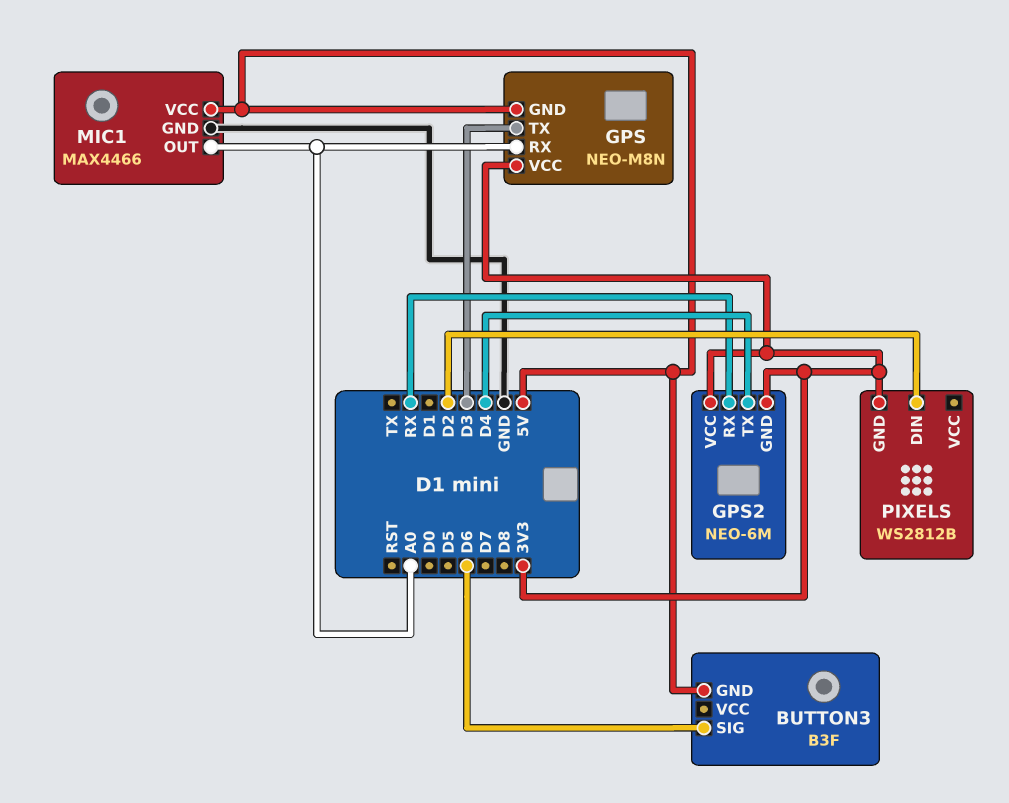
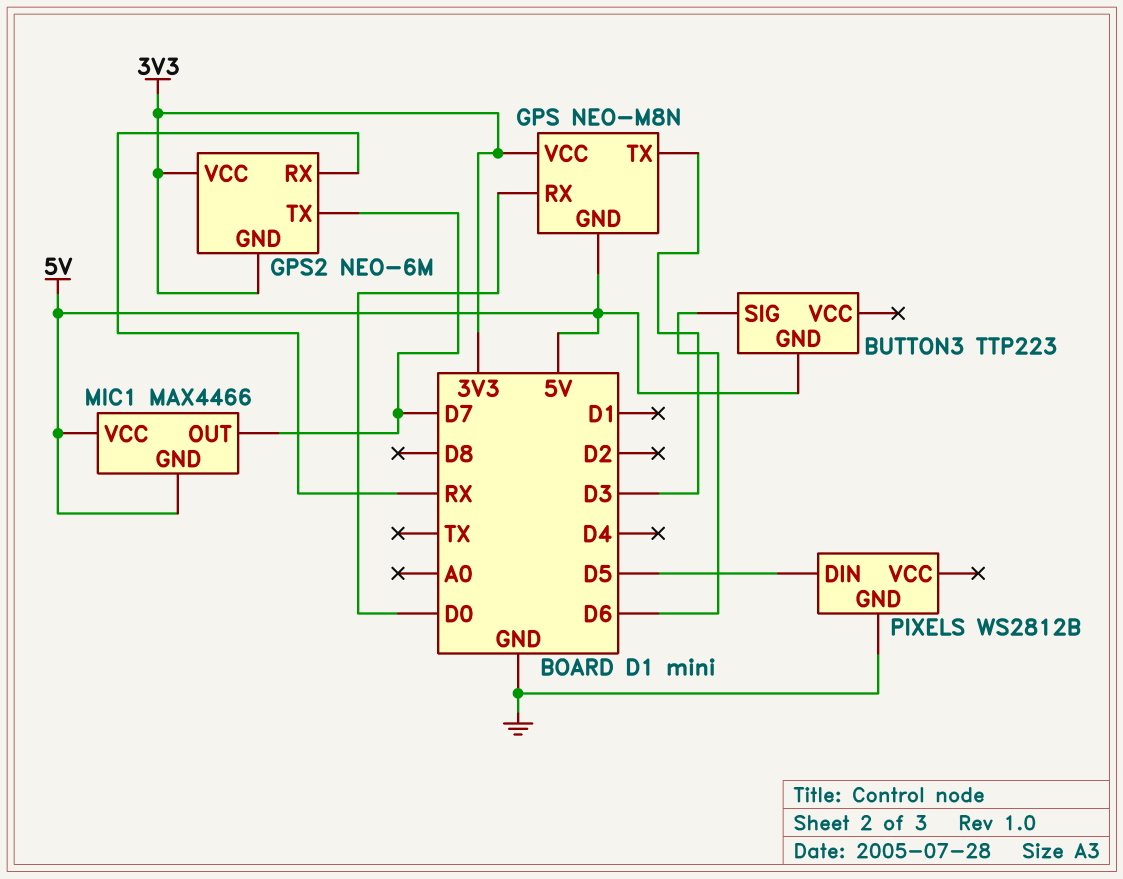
BUTTON3: B3F -> TTP223
GPS pin RX: A0 -> D0
GPS2 pin TX: D4 -> D7
MIC1 pin GND: GND -> 5V
MIC1 pin OUT: A0 -> D7
PIXELS pin DIN: D2 -> D5
PIXELS pin GND: 3V3 -> GND

